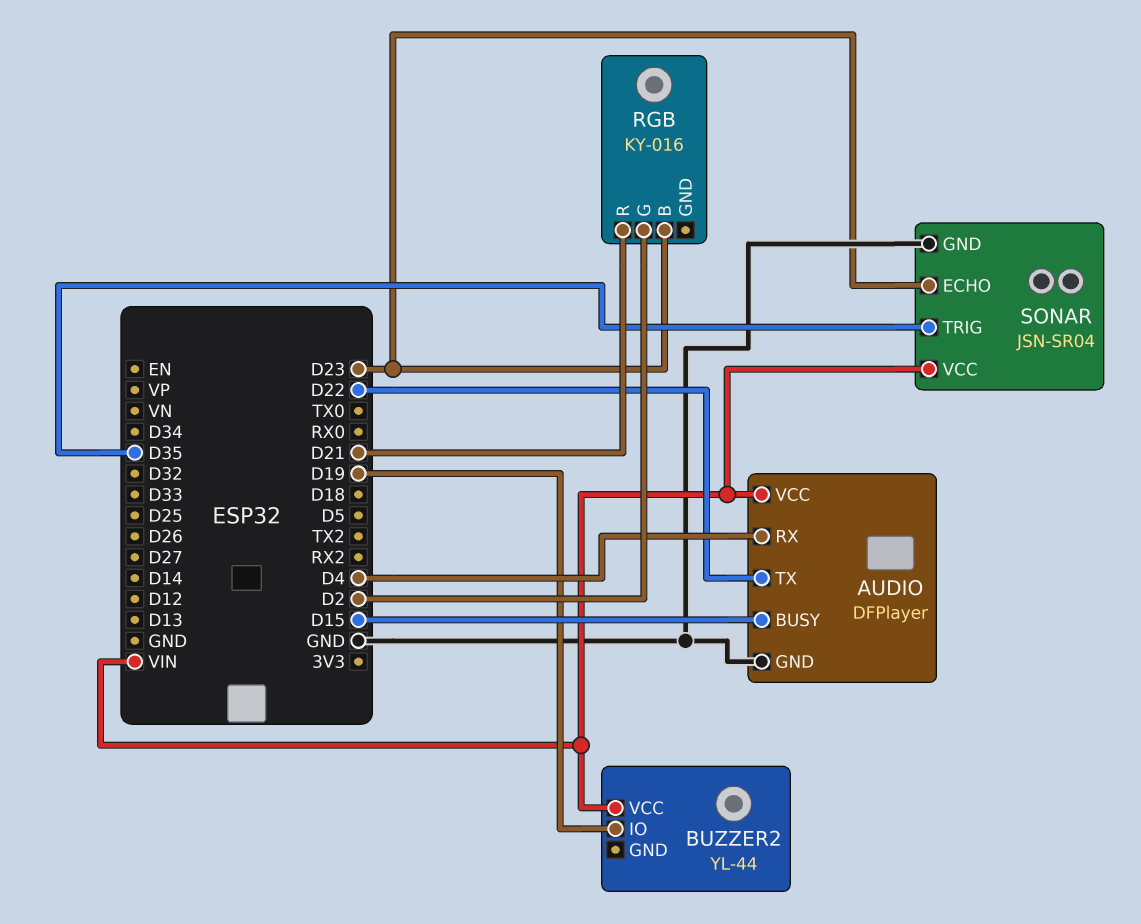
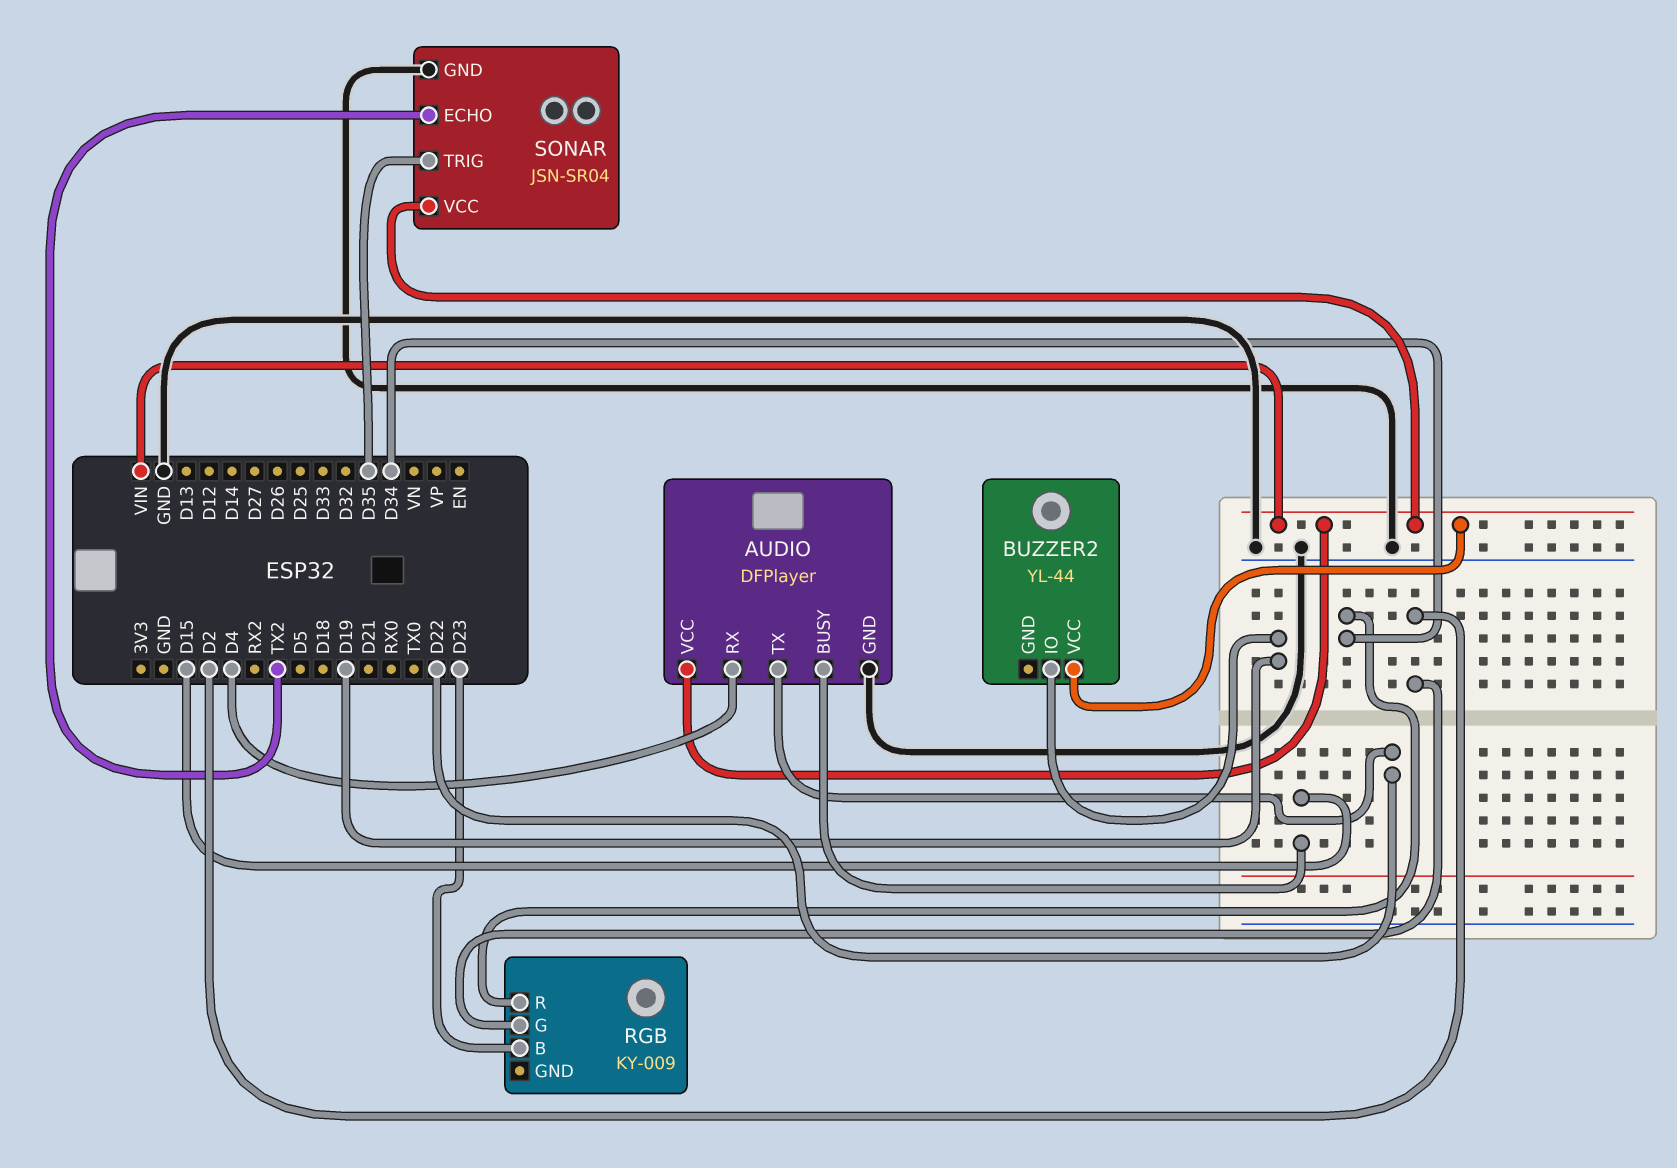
RGB: KY-016 -> KY-009
RGB pin R: D21 -> D34
SONAR pin ECHO: D23 -> TX2

